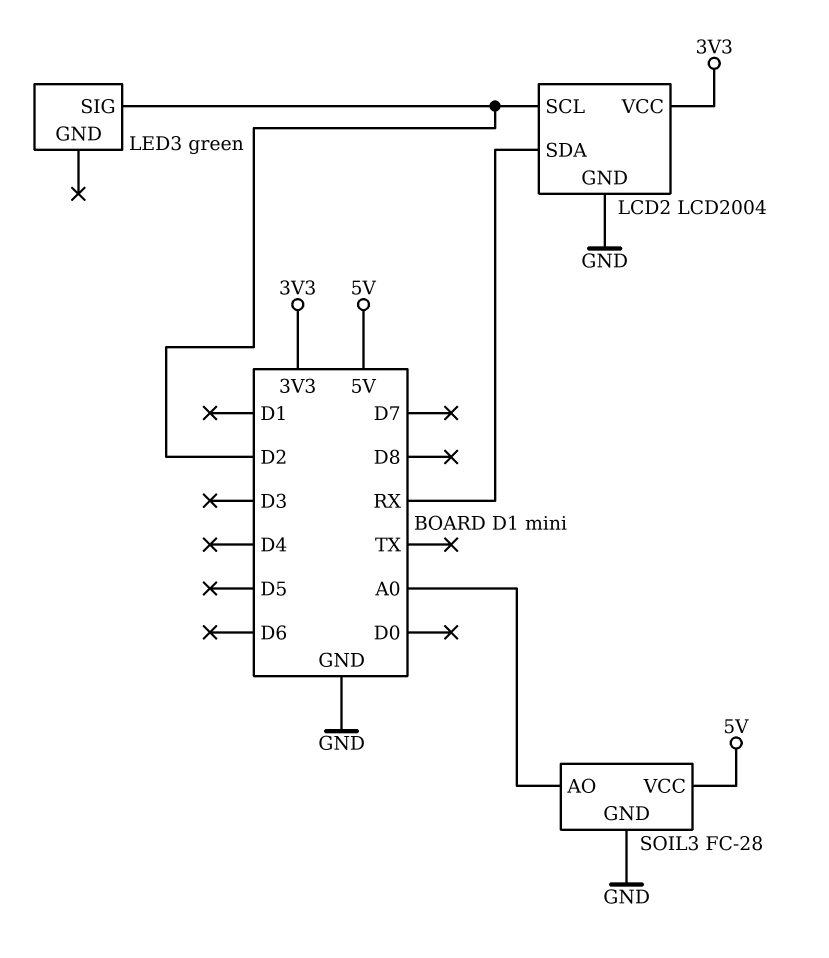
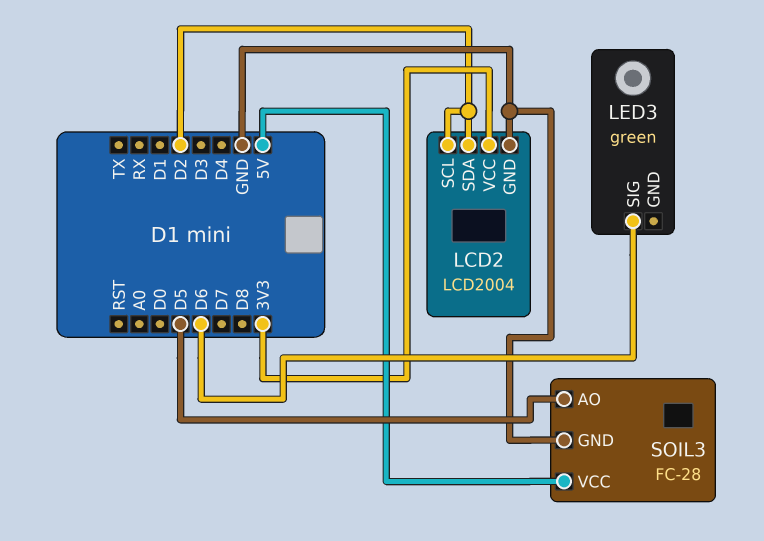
LCD2 pin SDA: RX -> D2
LED3 pin SIG: D2 -> D6
SOIL3 pin AO: A0 -> D5

